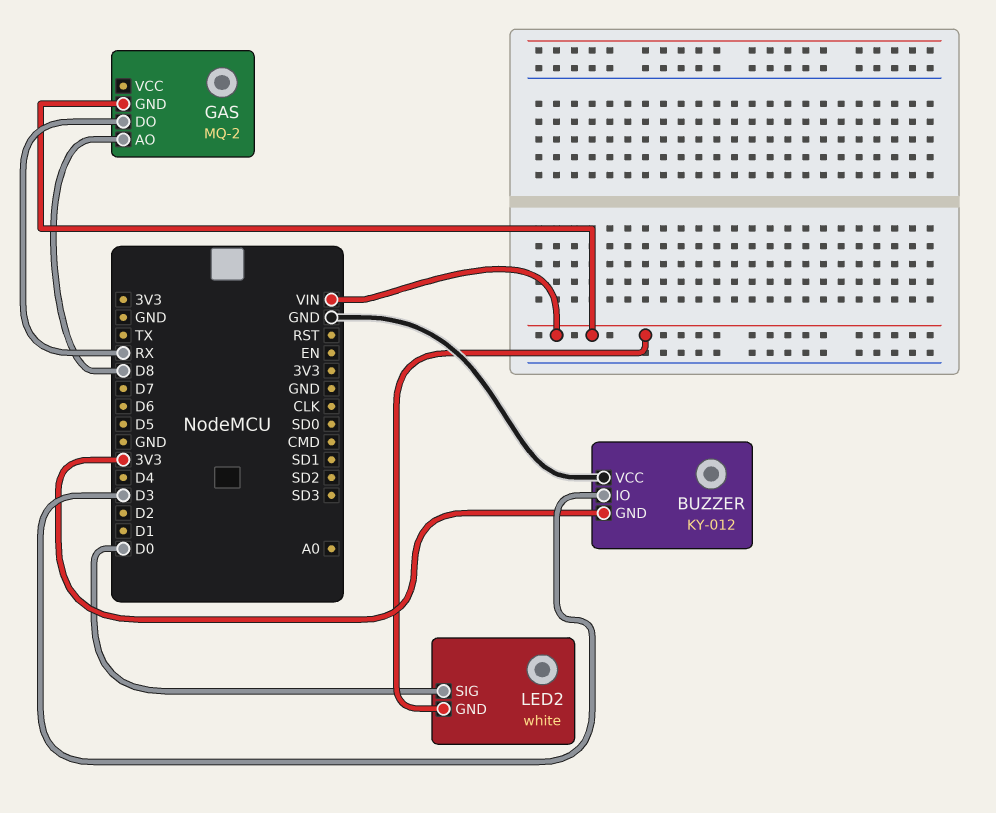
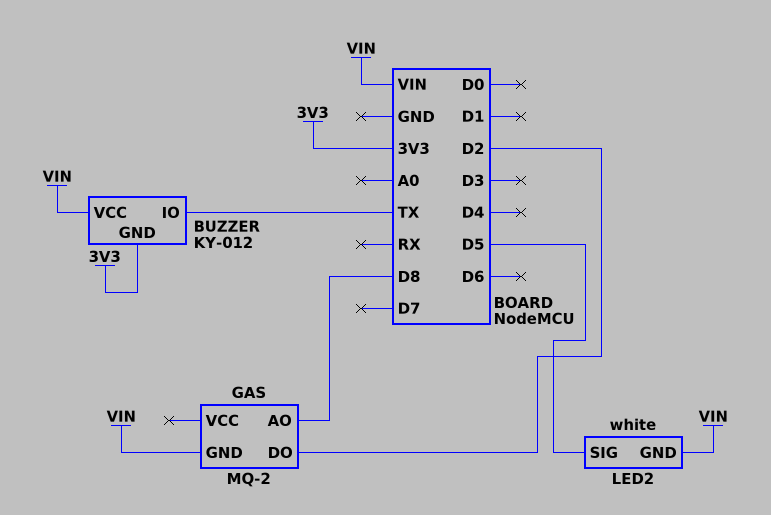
BUZZER pin IO: D3 -> TX
BUZZER pin VCC: GND -> VIN
GAS pin DO: RX -> D2
LED2 pin SIG: D0 -> D5

